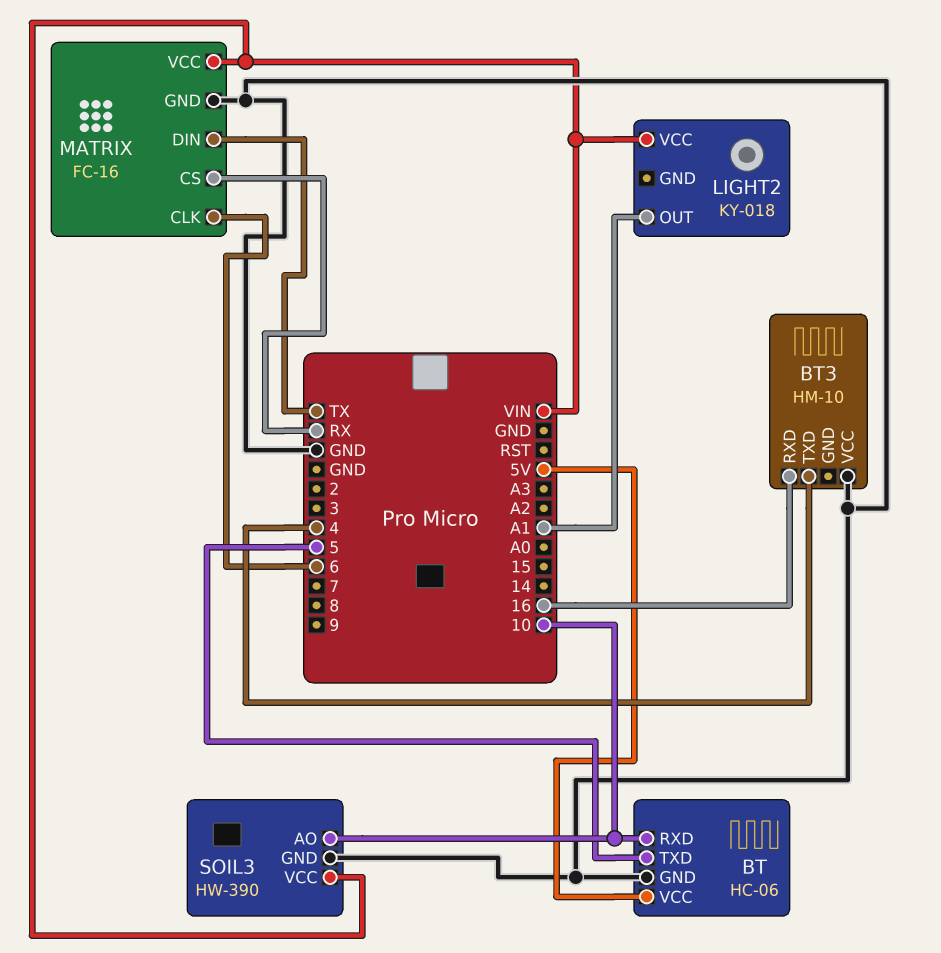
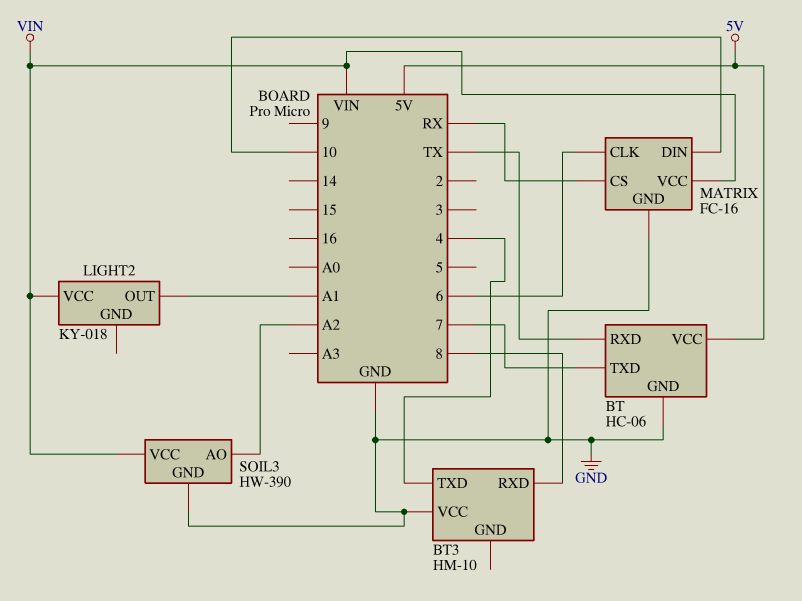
BT pin RXD: 10 -> TX
BT pin TXD: 5 -> 7
BT3 pin RXD: 16 -> 8
MATRIX pin DIN: TX -> 10
SOIL3 pin AO: 10 -> A2

